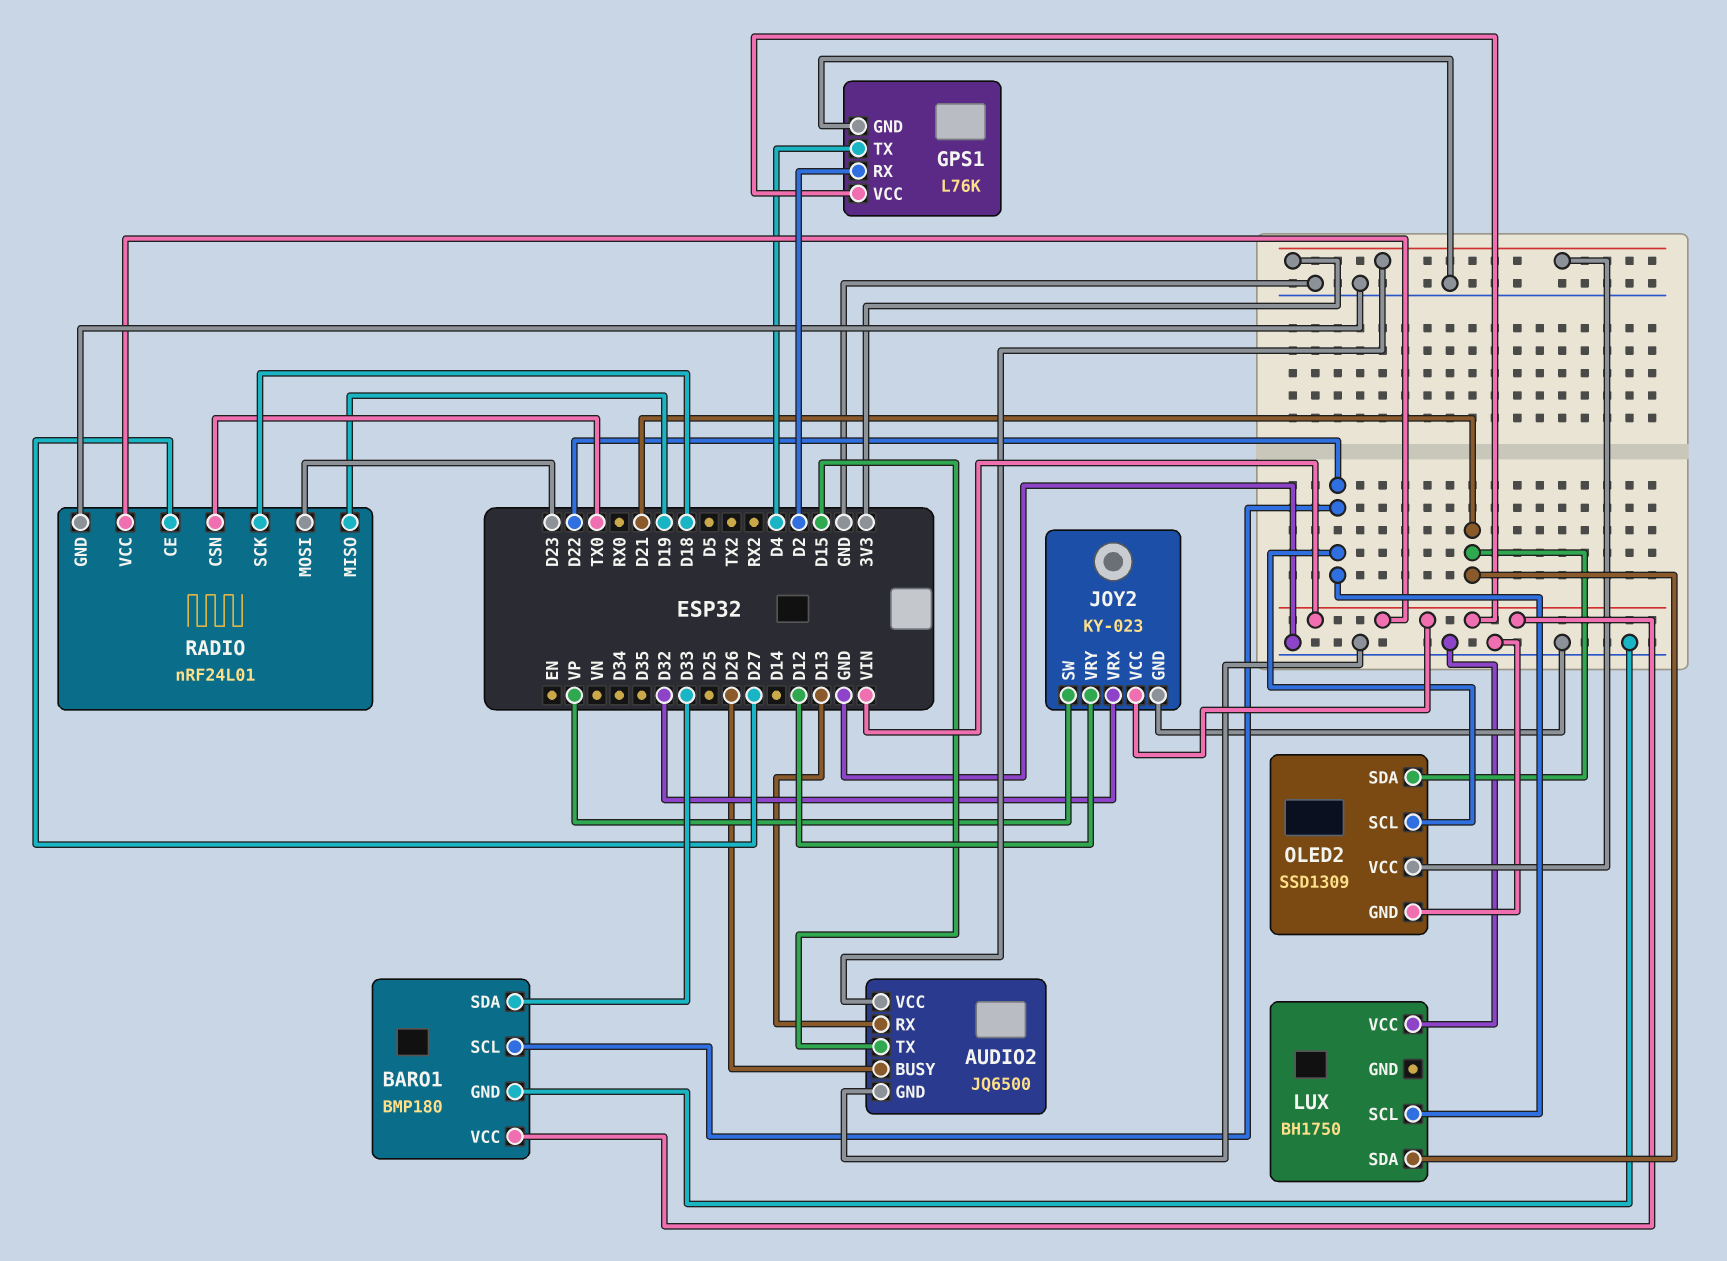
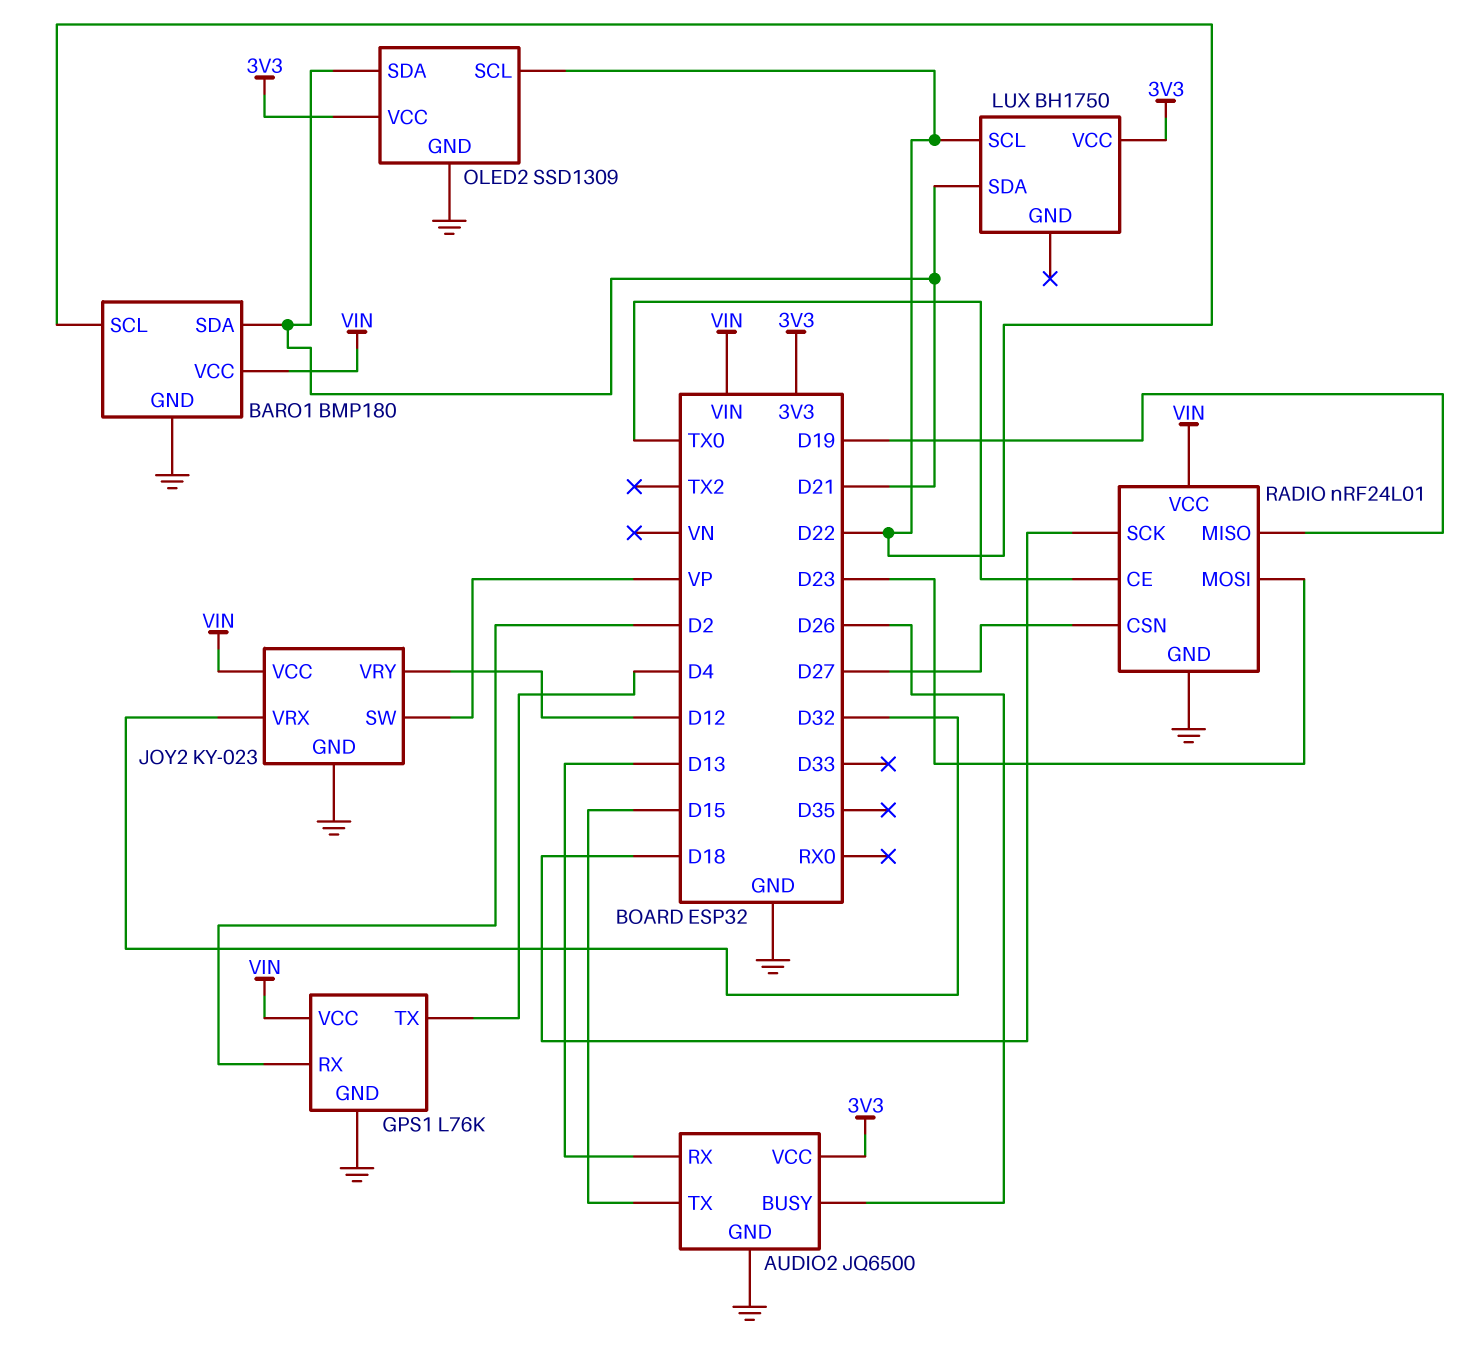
BARO1 pin SDA: D33 -> D21
LUX pin VCC: GND -> 3V3
RADIO pin CE: D27 -> TX0
RADIO pin CSN: TX0 -> D27

